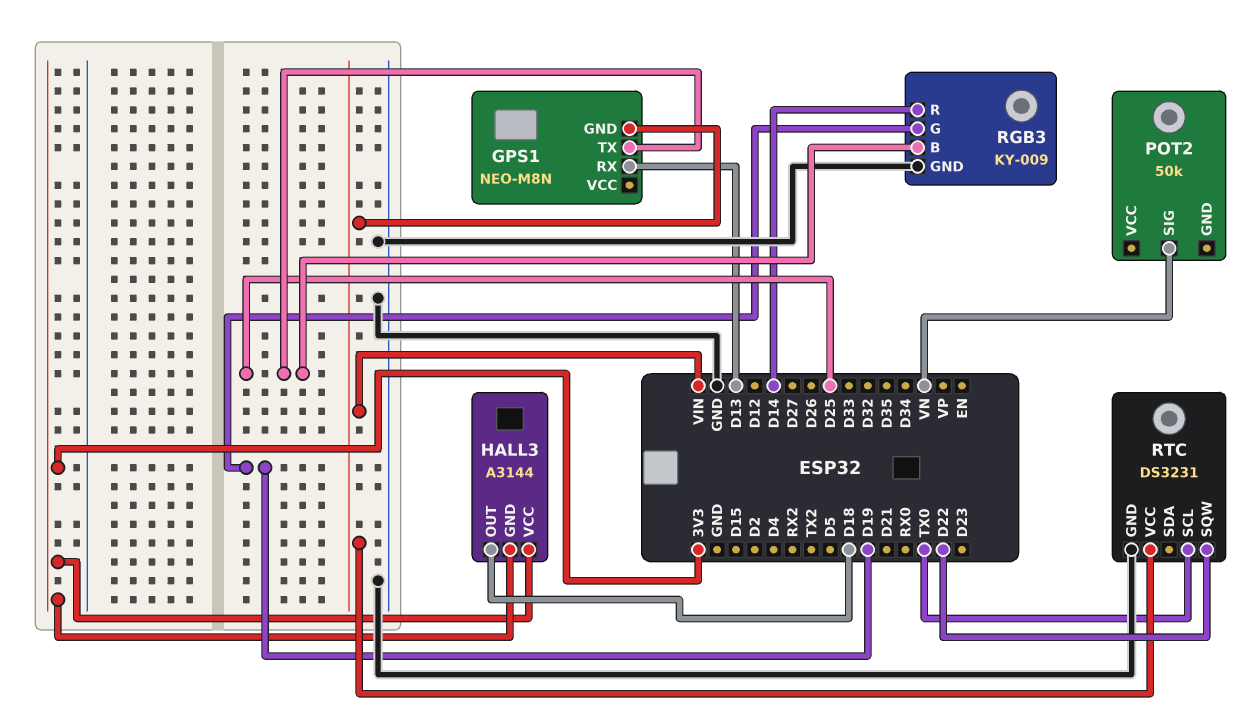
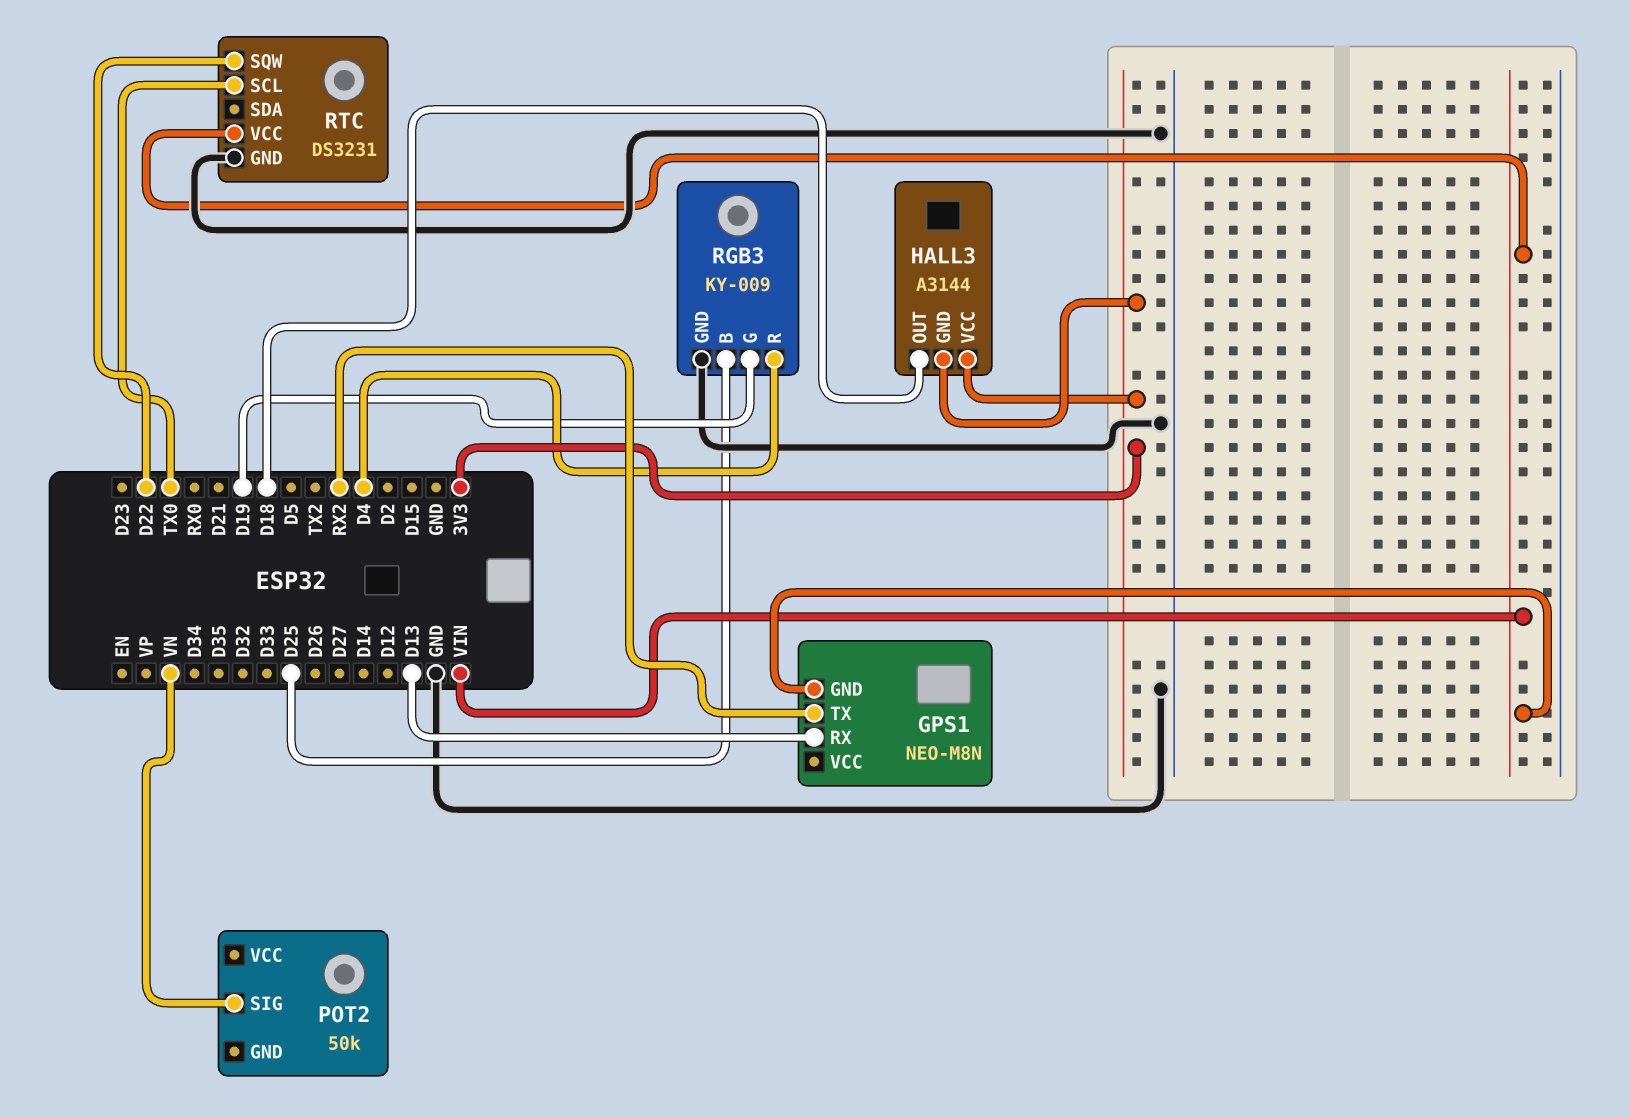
GPS1 pin TX: D25 -> RX2
RGB3 pin R: D14 -> D4

